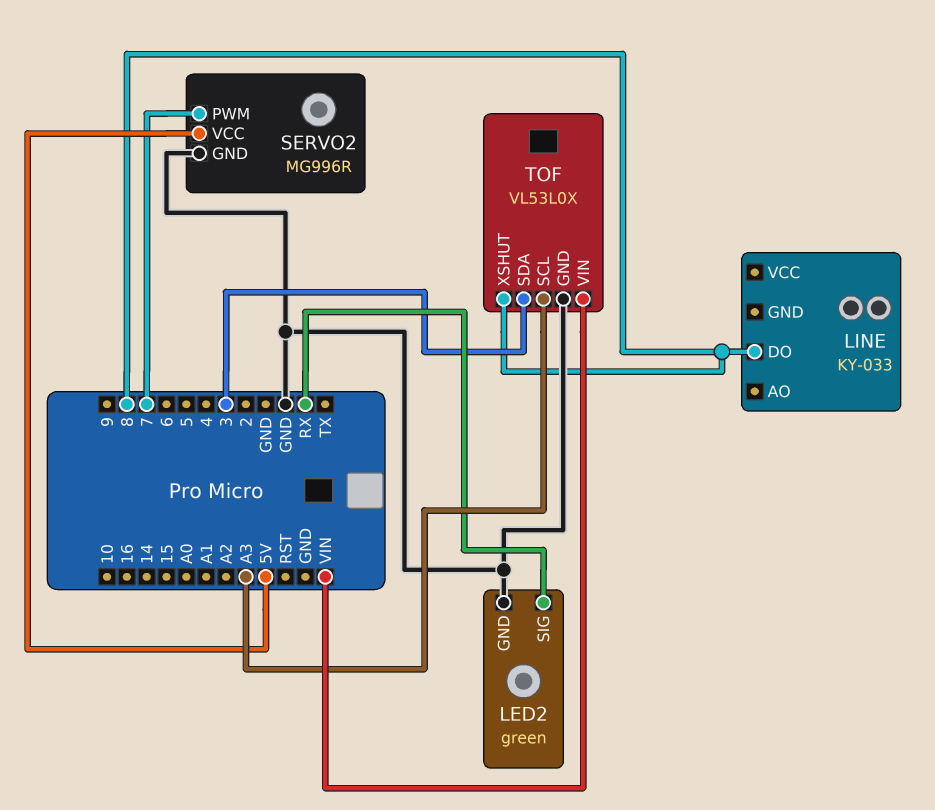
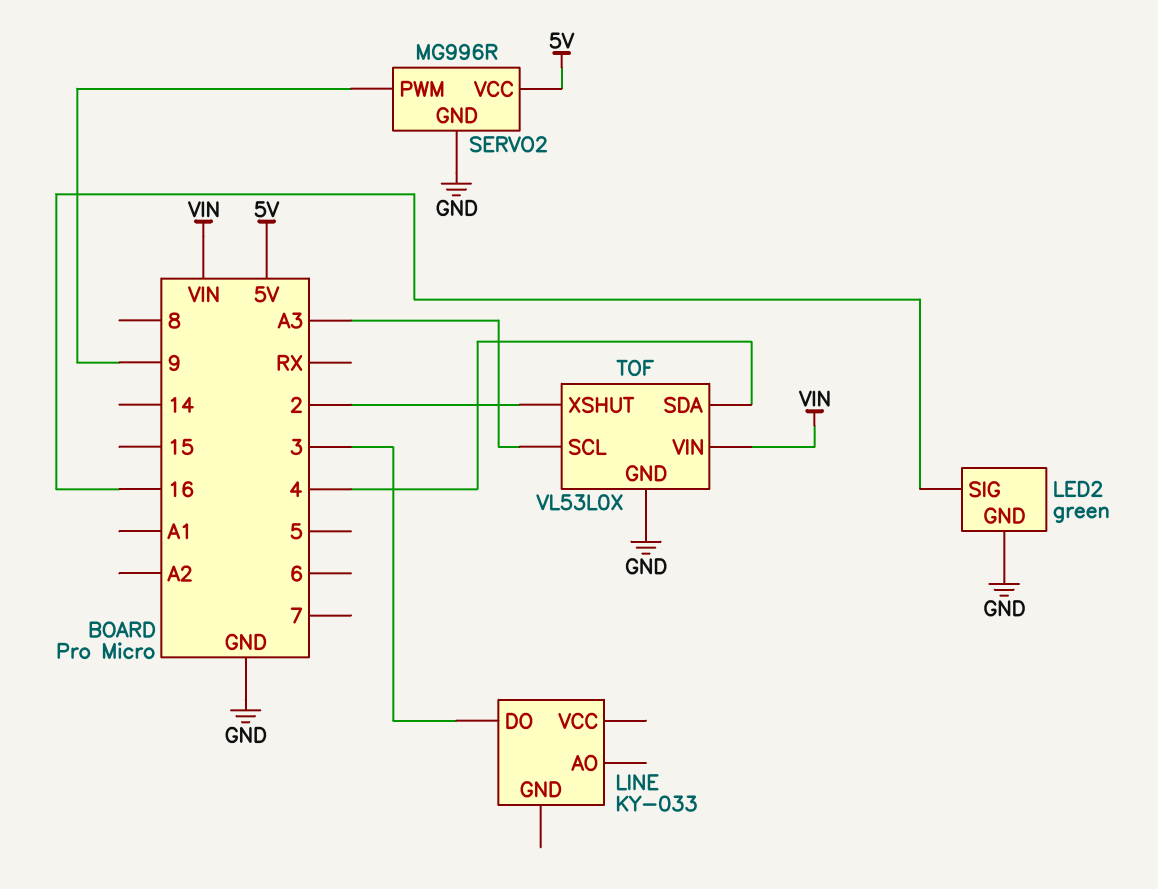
LED2 pin SIG: RX -> 16
LINE pin DO: 8 -> 3
SERVO2 pin PWM: 7 -> 9
TOF pin SDA: 3 -> 4
TOF pin XSHUT: 8 -> 2

